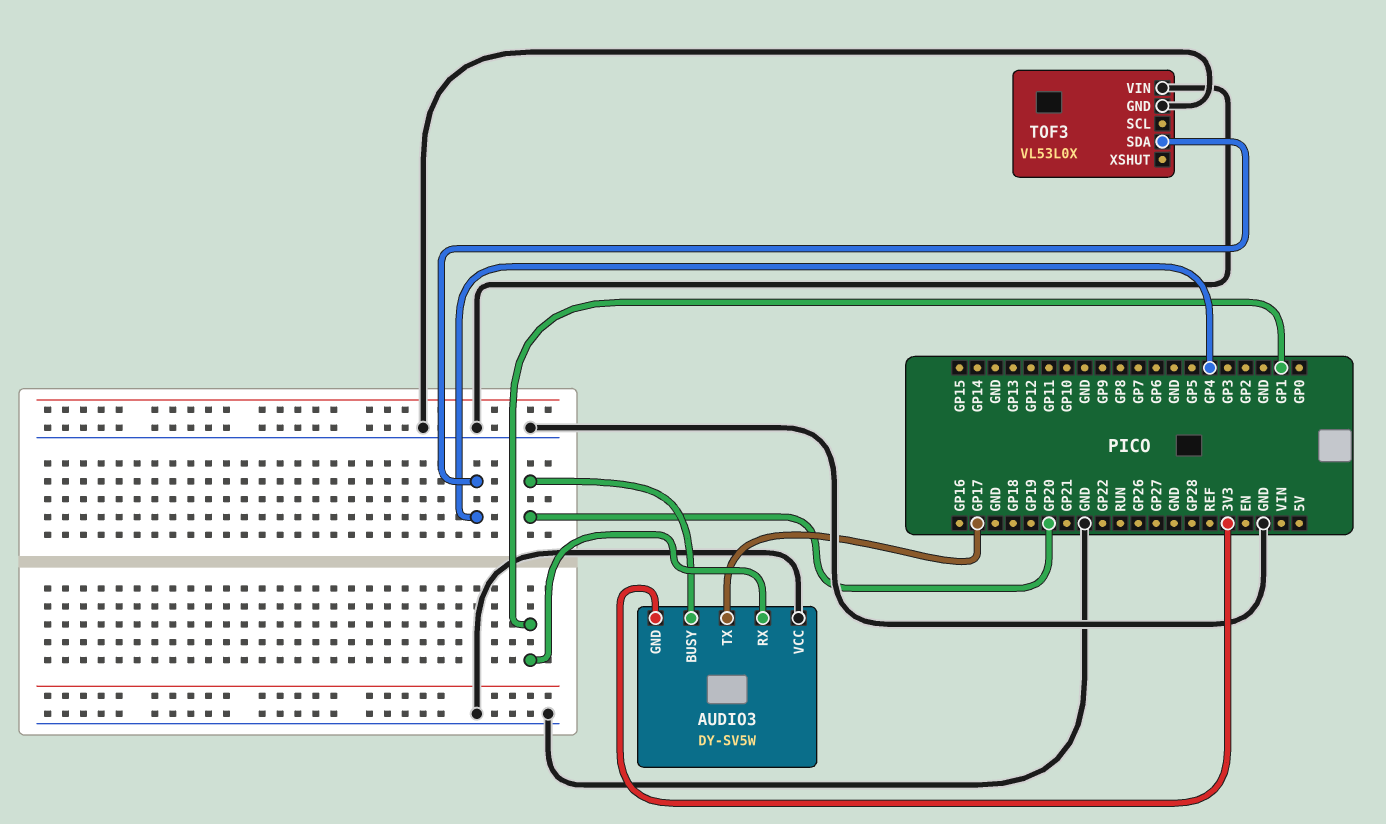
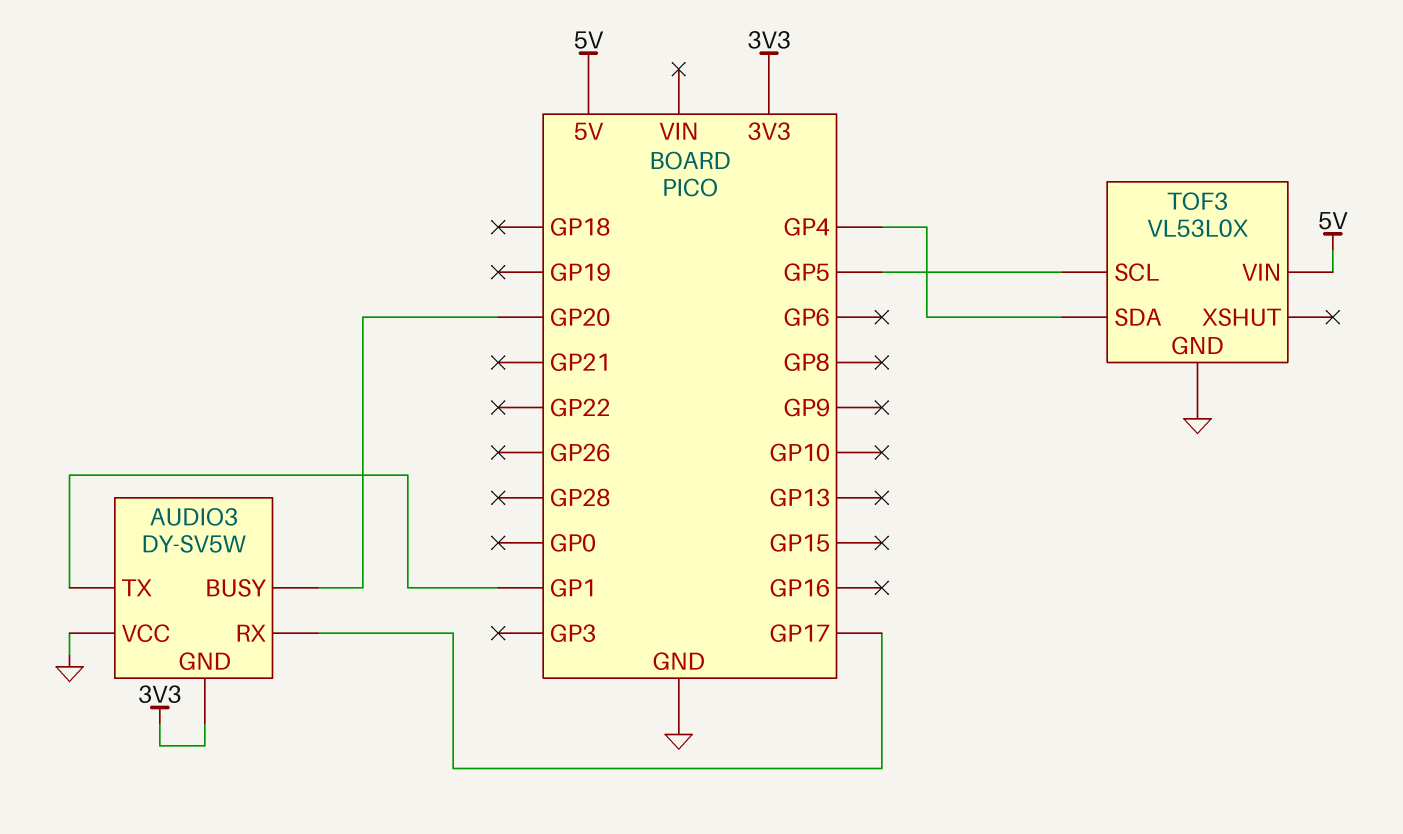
AUDIO3 pin RX: GP1 -> GP17
AUDIO3 pin TX: GP17 -> GP1
TOF3 pin SCL: none -> GP5
TOF3 pin VIN: GND -> 5V

